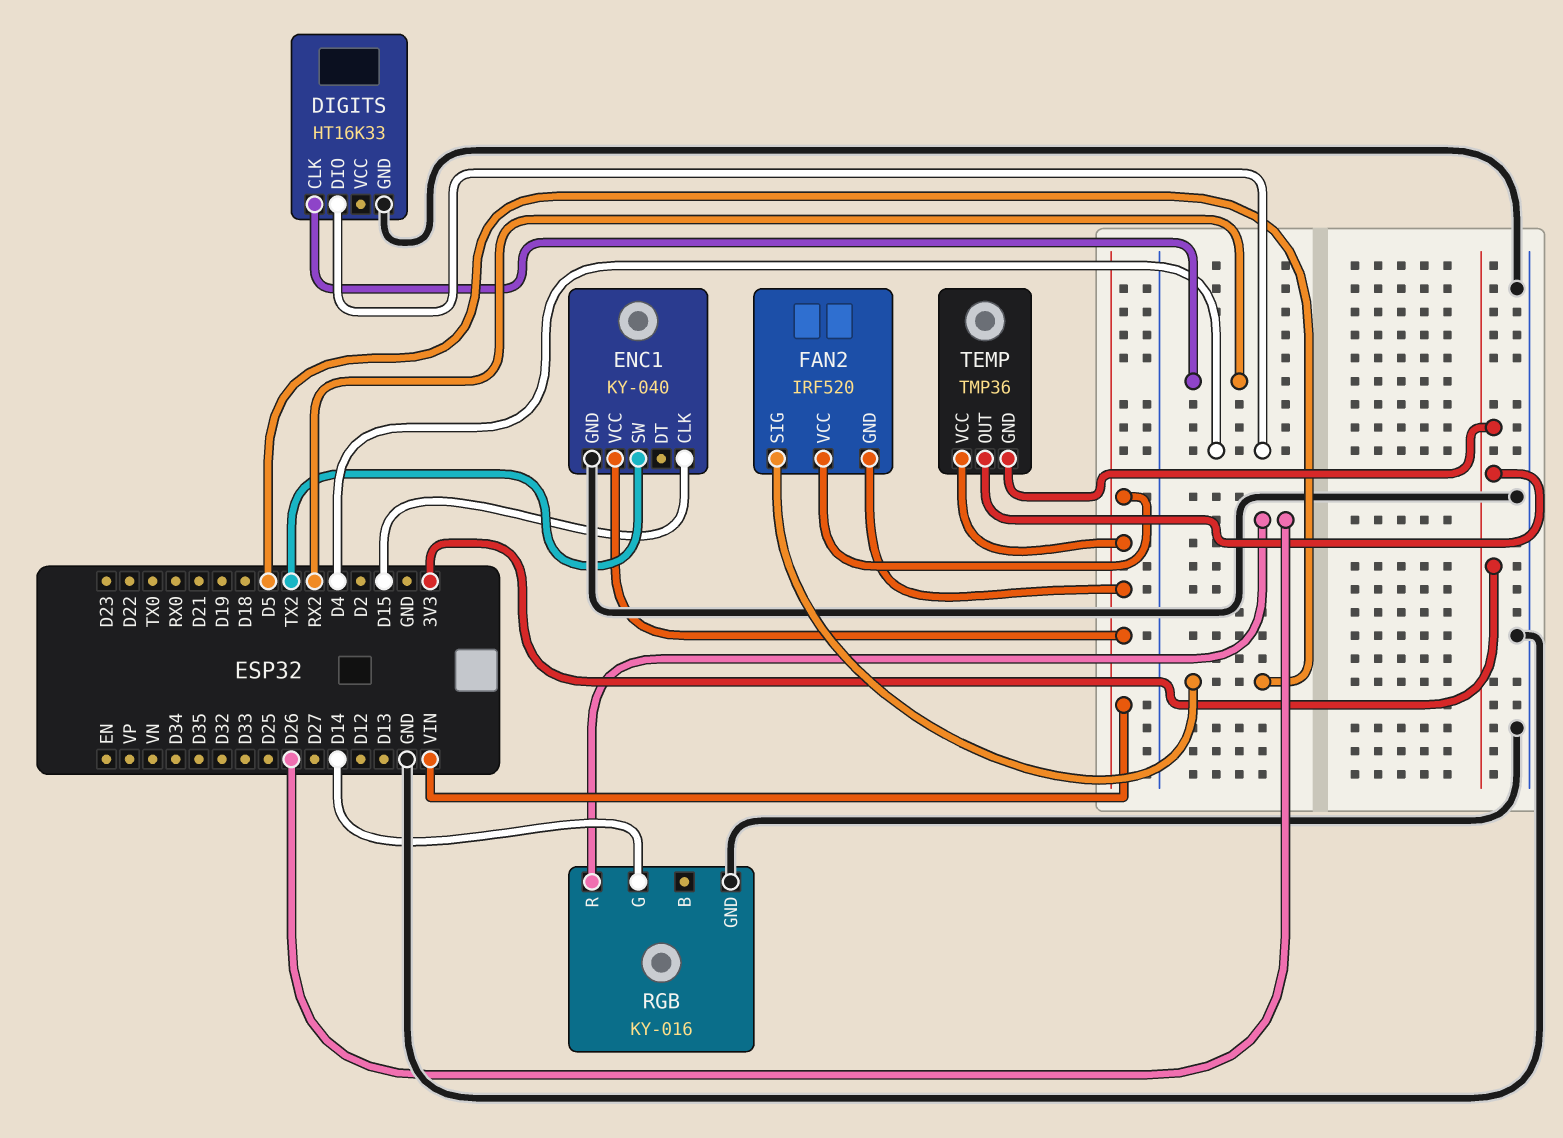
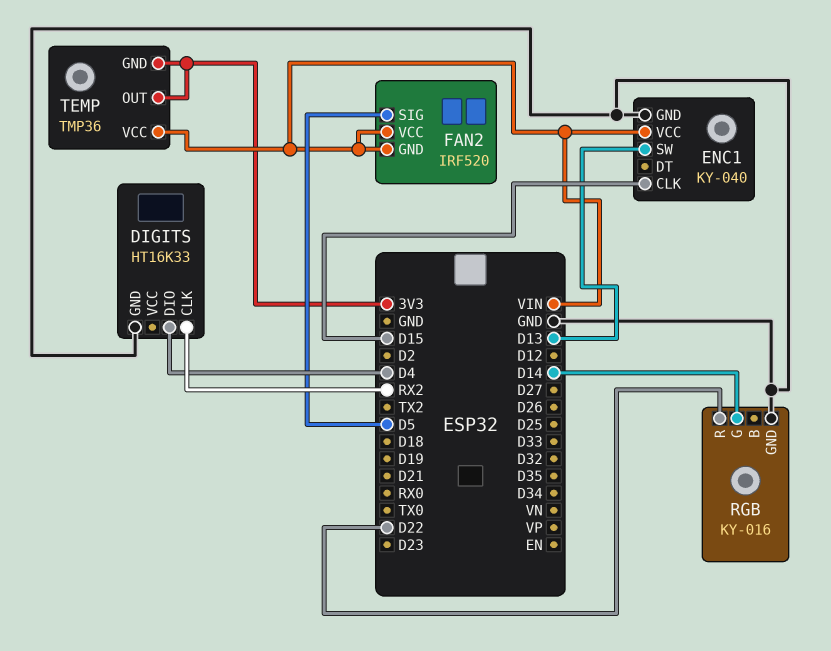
ENC1 pin SW: TX2 -> D13
RGB pin R: D26 -> D22

